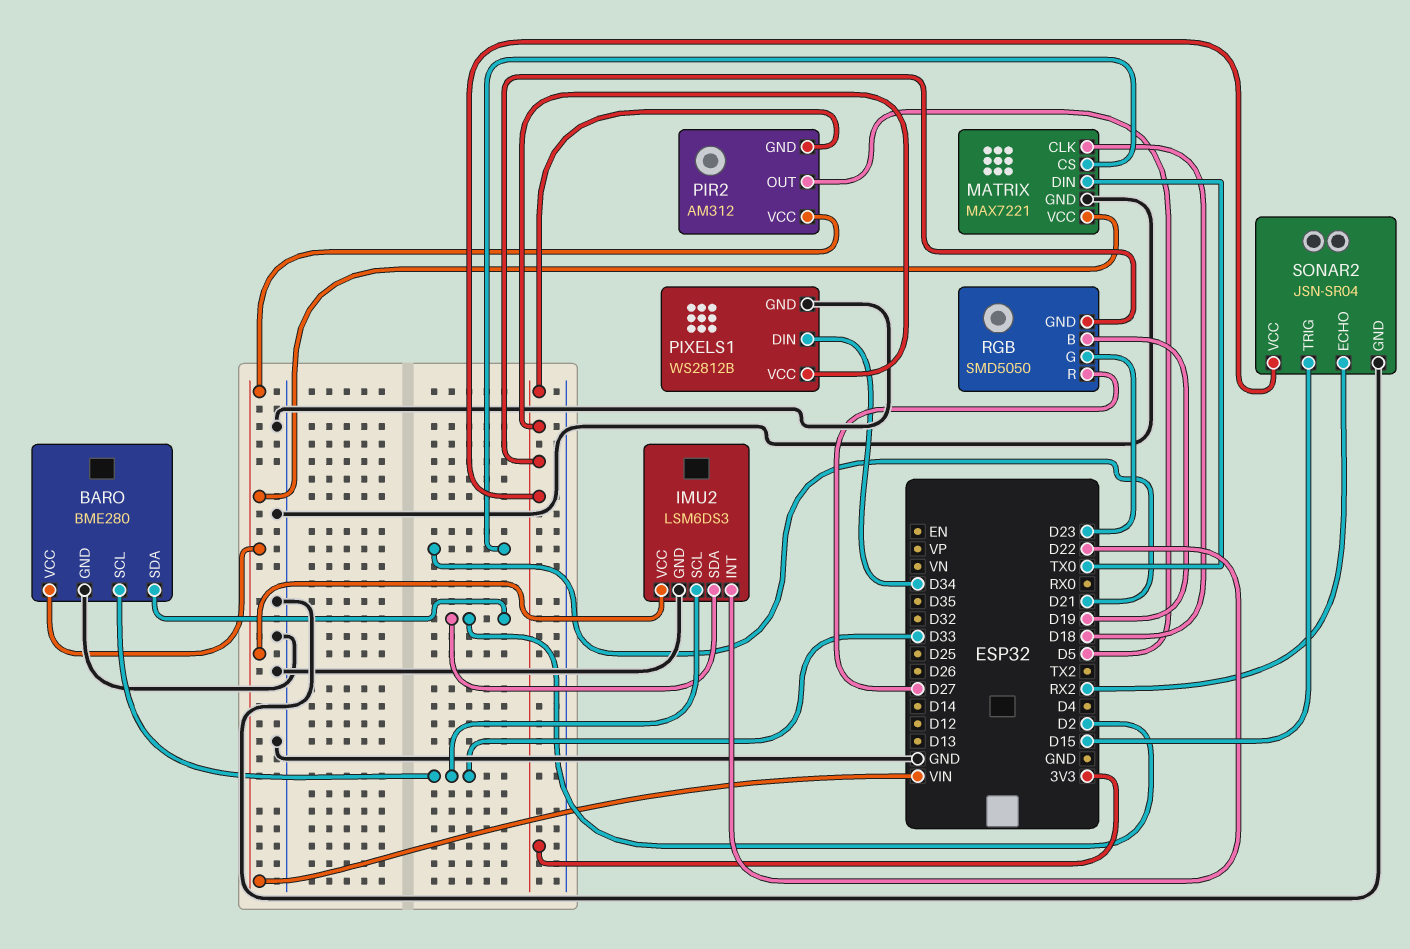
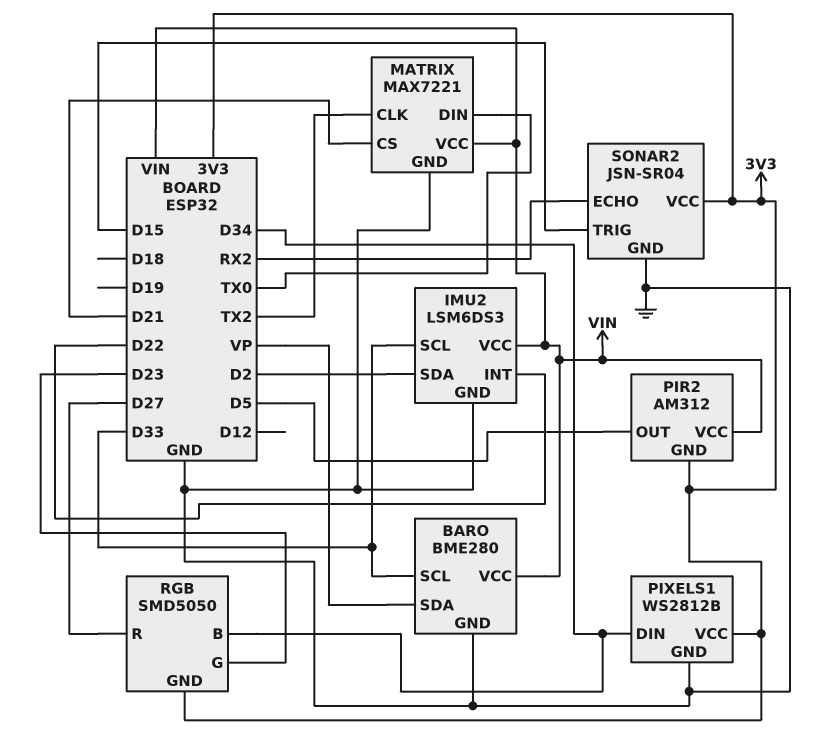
BARO pin SDA: D2 -> VP
MATRIX pin CLK: D18 -> TX2
RGB pin B: D19 -> D34

